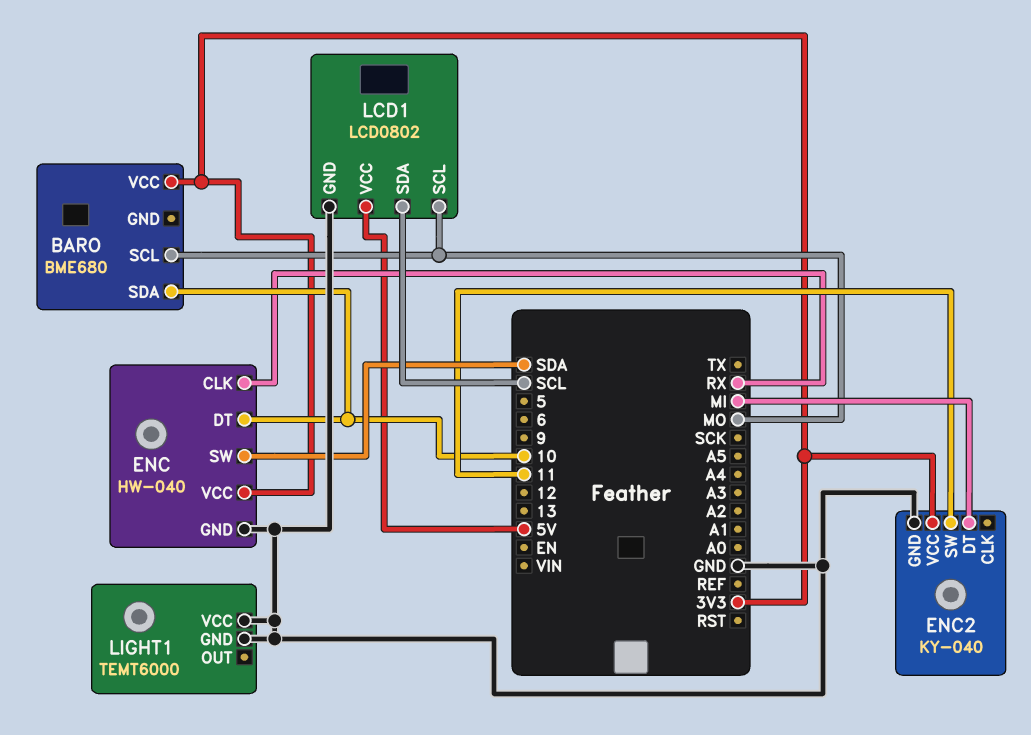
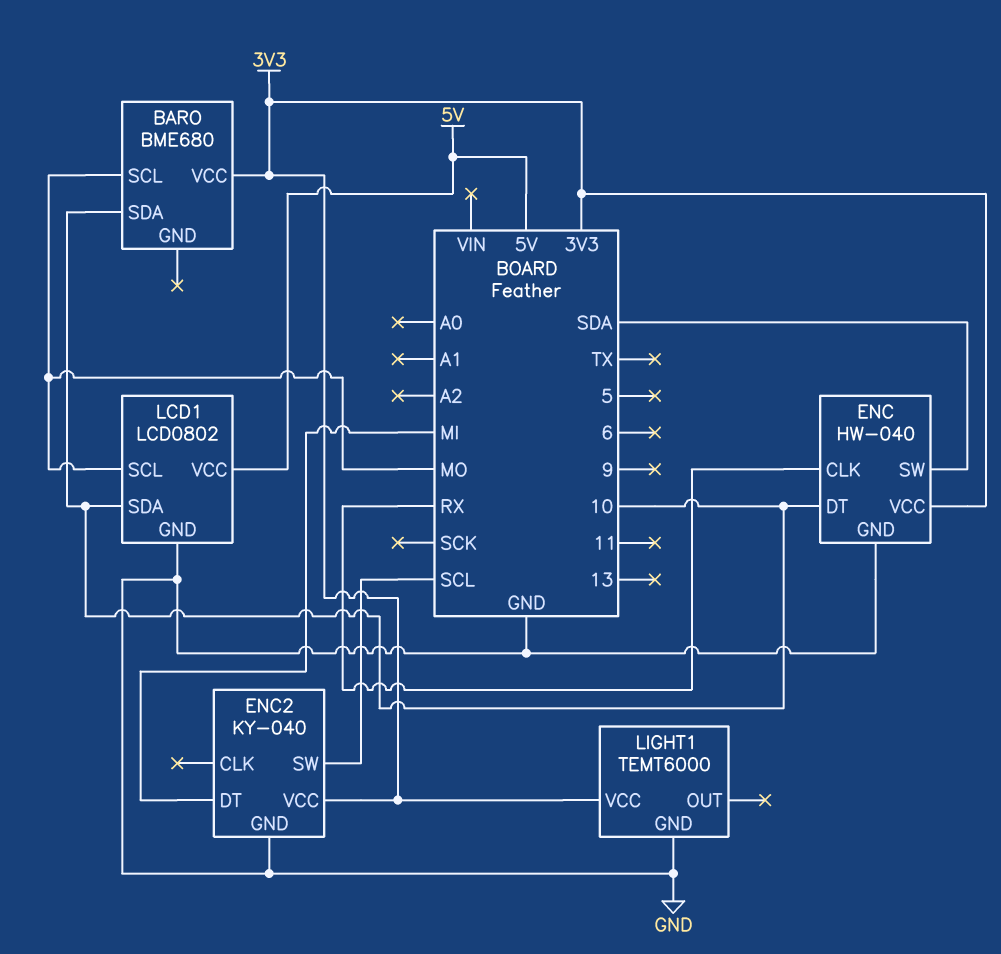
ENC2 pin SW: 11 -> SCL
LCD1 pin SDA: SCL -> 10
LIGHT1 pin VCC: GND -> 3V3

